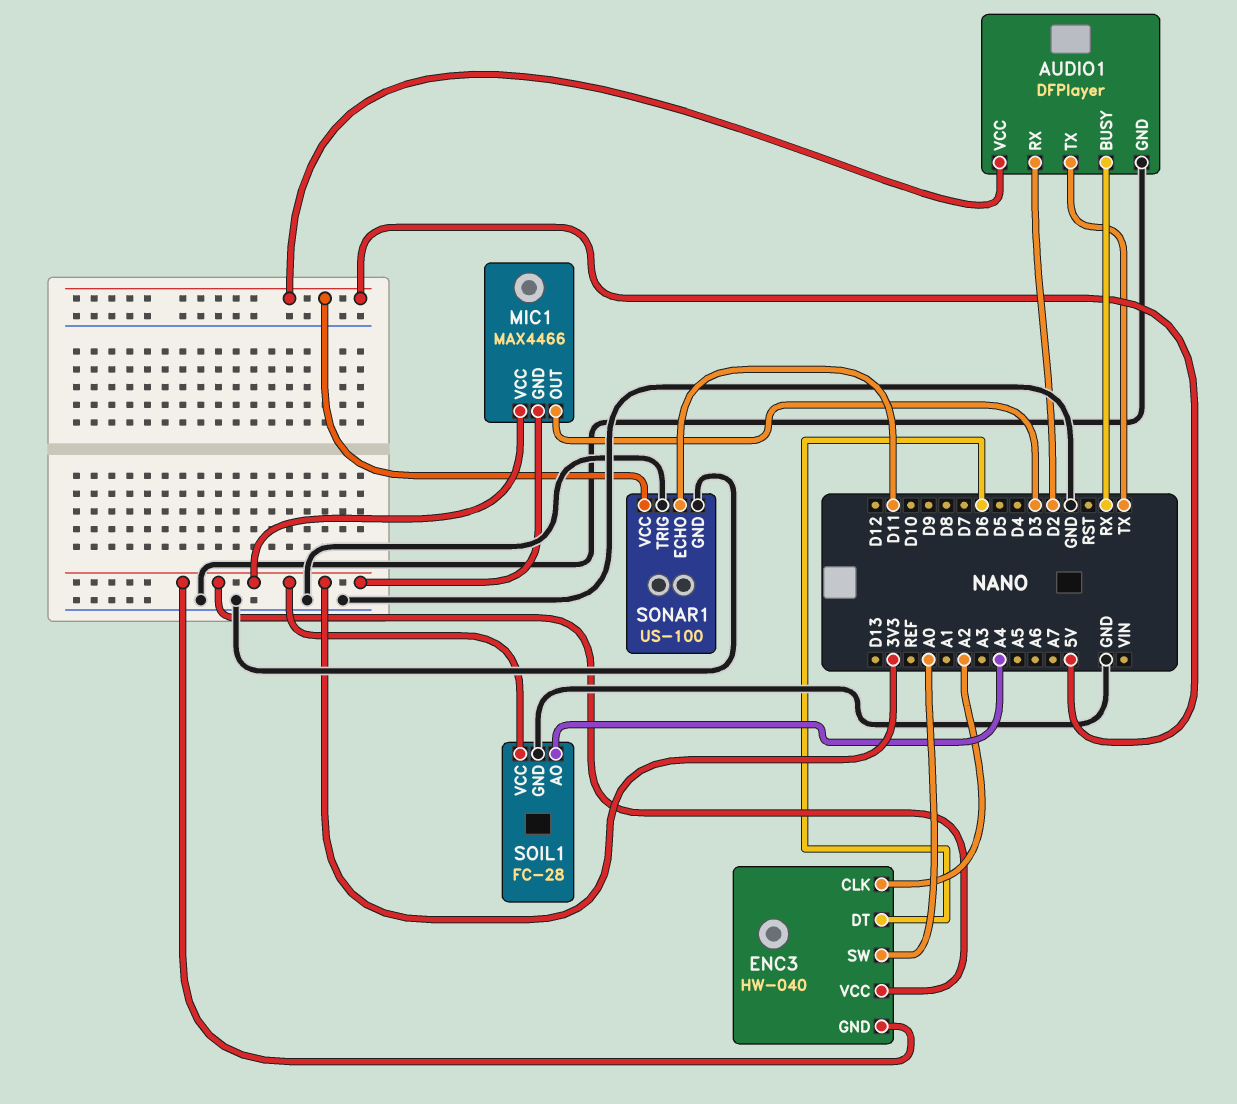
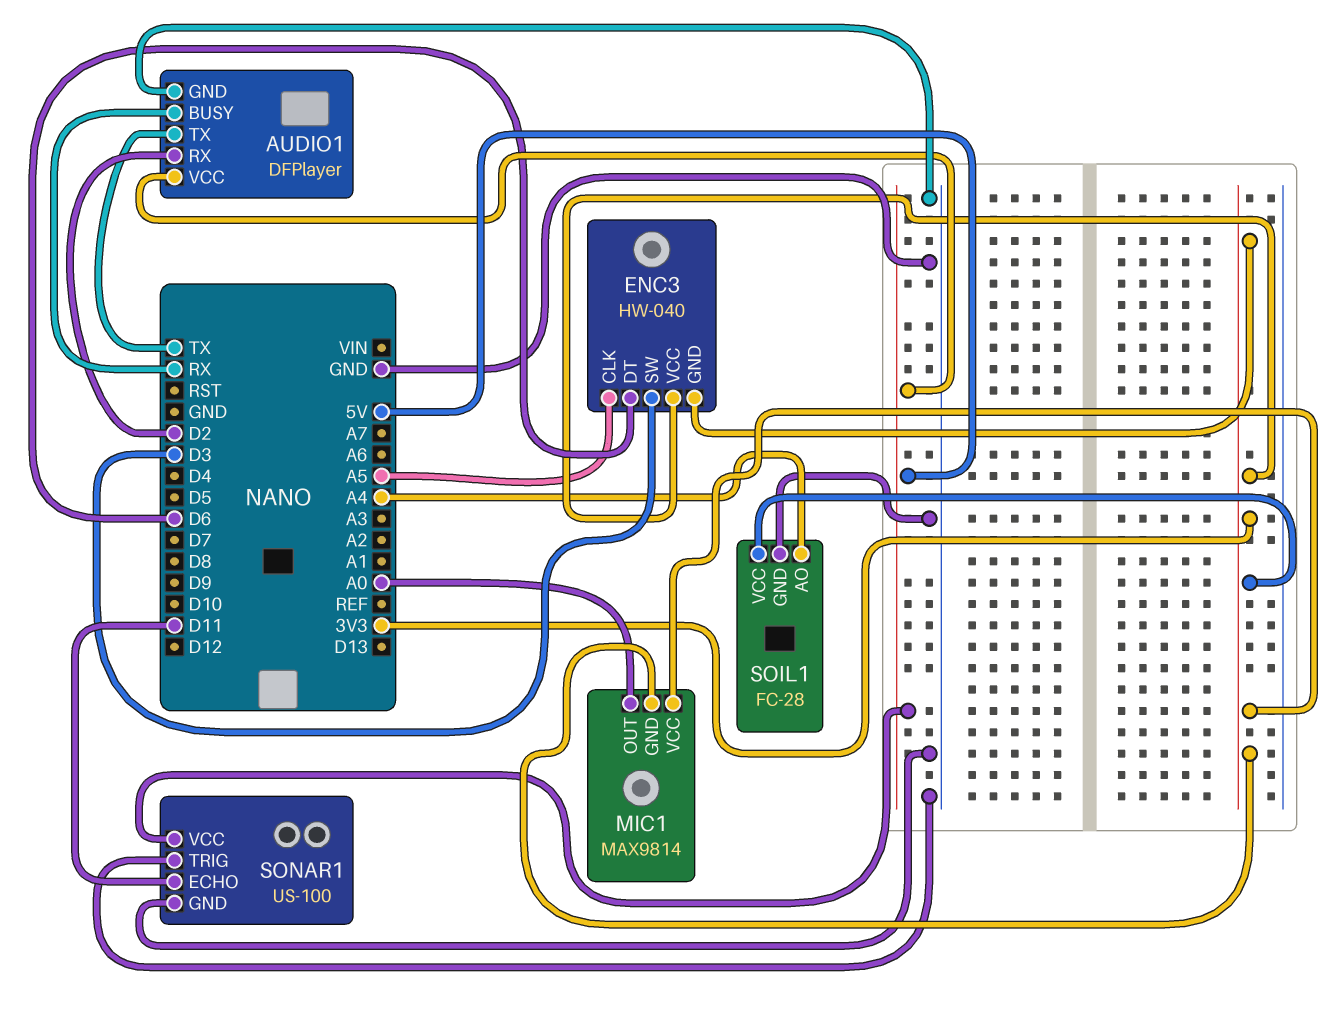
ENC3 pin CLK: A2 -> A5
ENC3 pin SW: A0 -> D3
MIC1: MAX4466 -> MAX9814
MIC1 pin OUT: D3 -> A0

